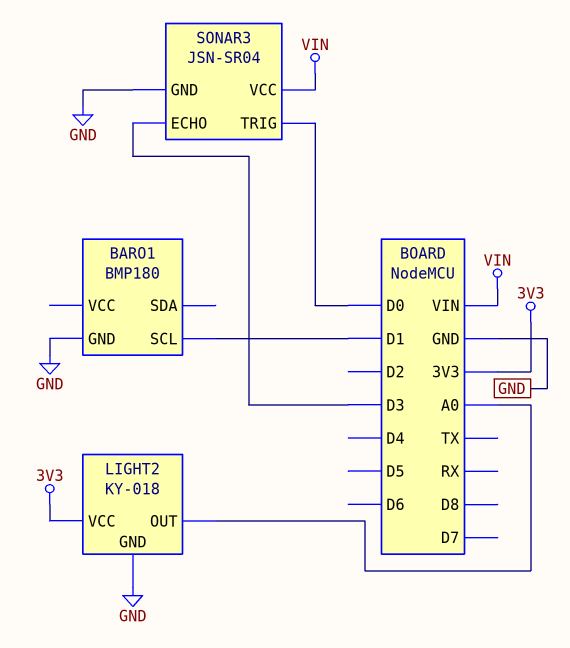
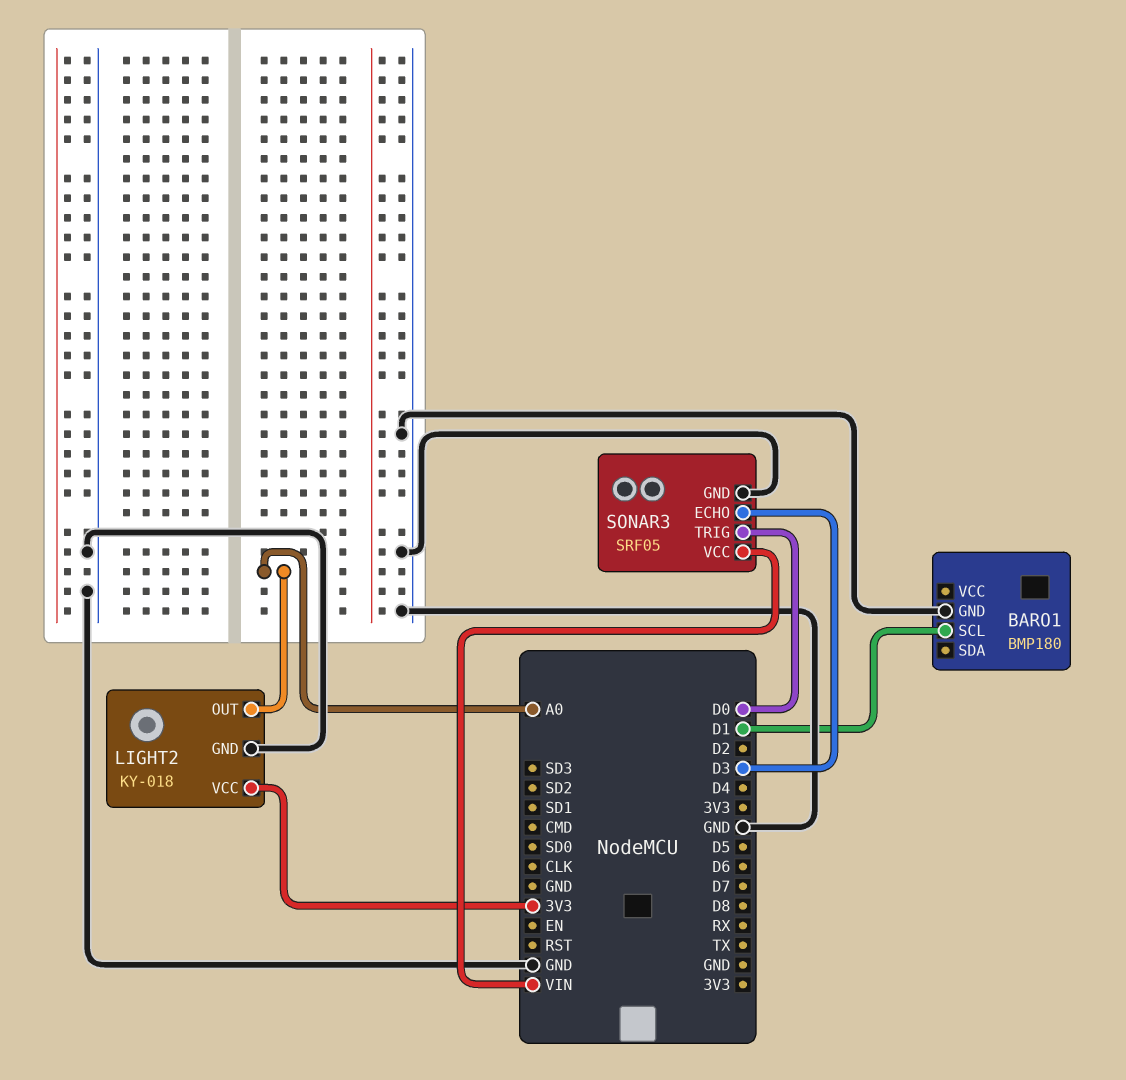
SONAR3: JSN-SR04 -> SRF05

